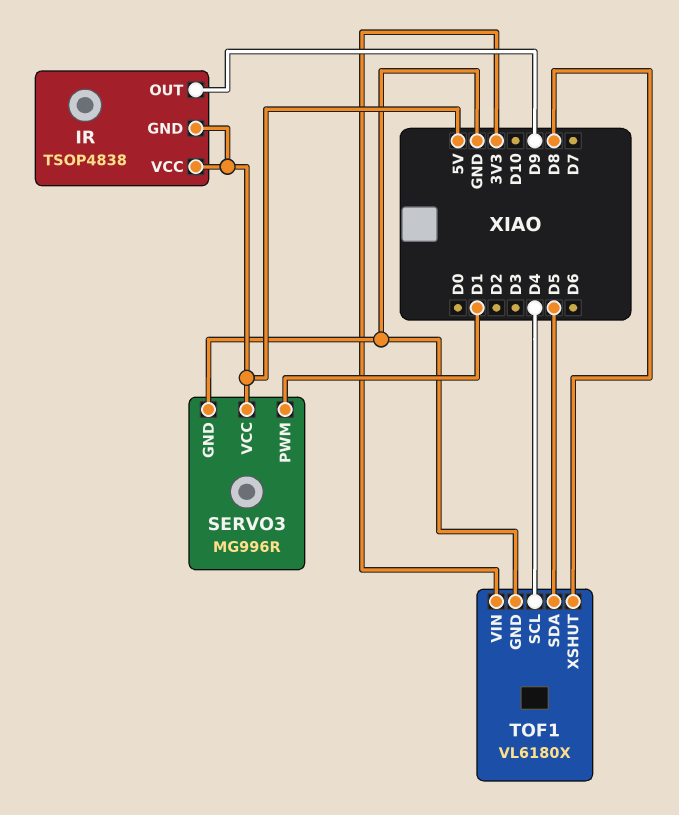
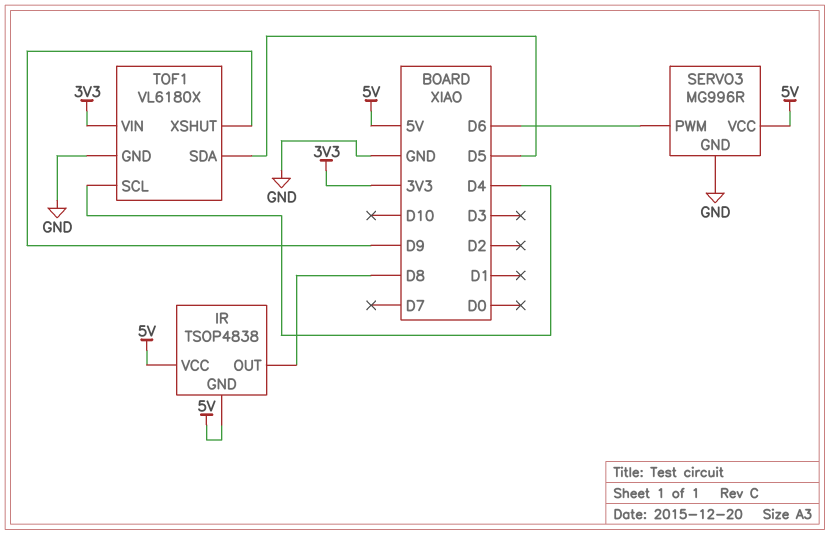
IR pin OUT: D9 -> D8
SERVO3 pin PWM: D1 -> D6
TOF1 pin XSHUT: D8 -> D9

